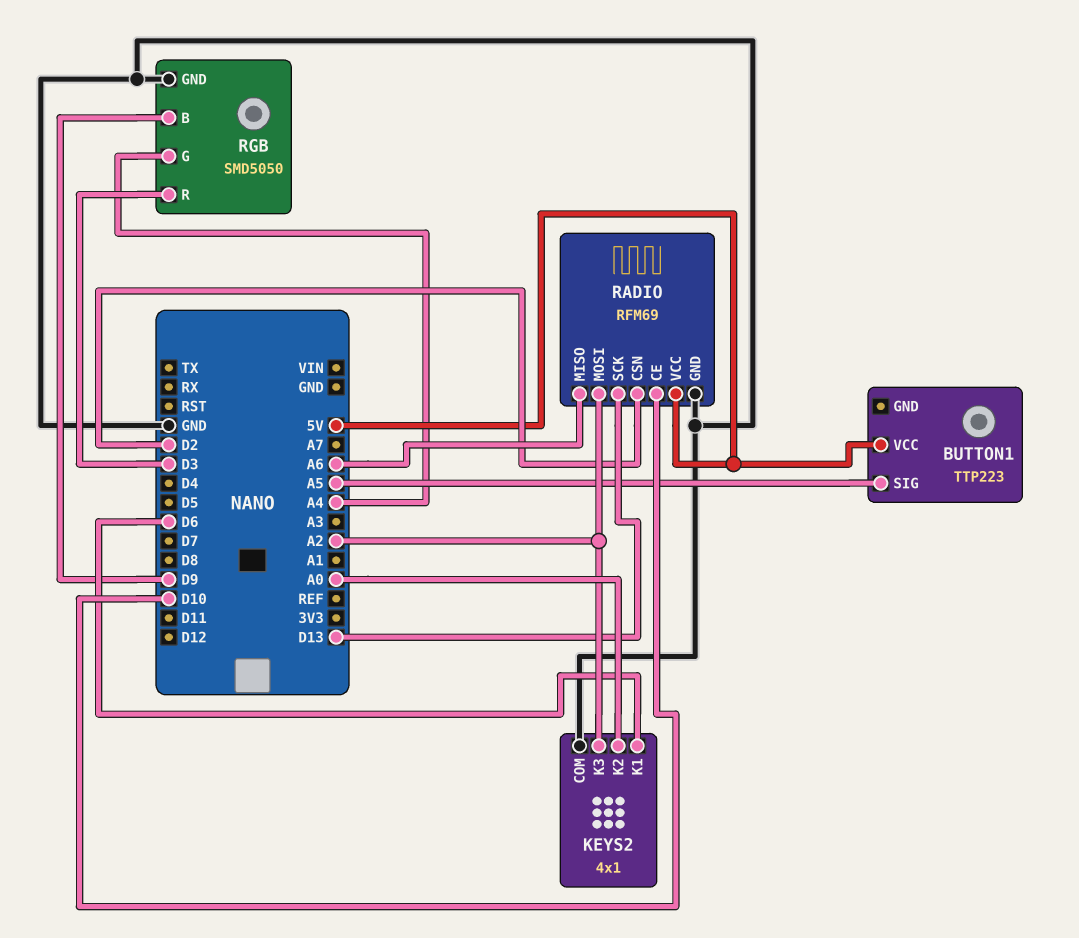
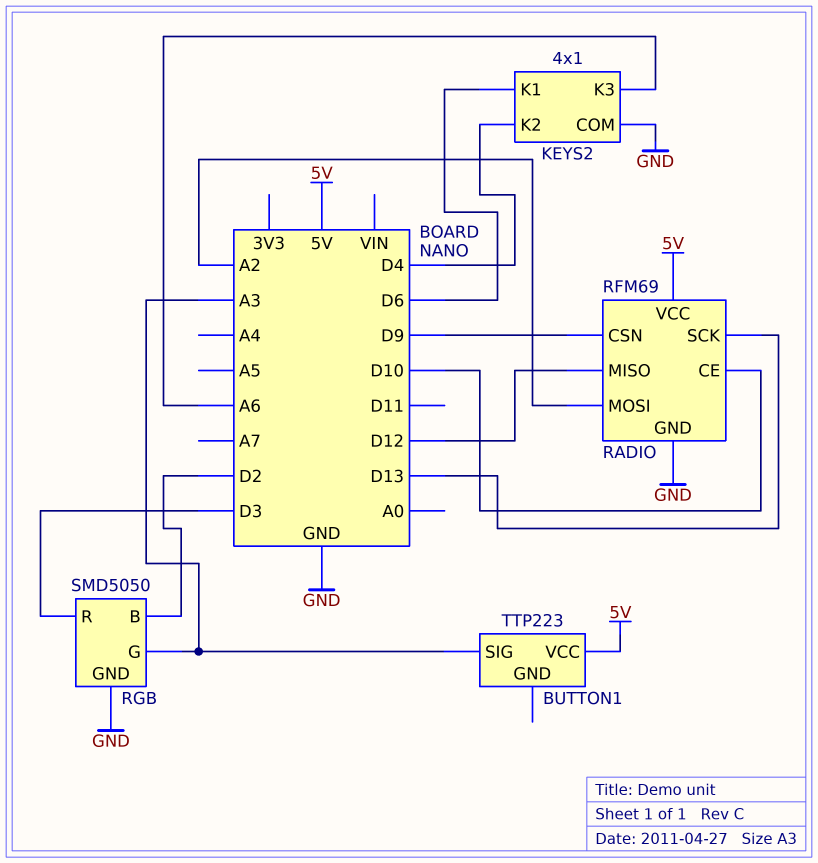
BUTTON1 pin SIG: A5 -> A3
KEYS2 pin K2: A0 -> D4
KEYS2 pin K3: A2 -> A6
RADIO pin CSN: D2 -> D9
RADIO pin MISO: A6 -> D12
RGB pin B: D9 -> D2
RGB pin G: A4 -> A3

